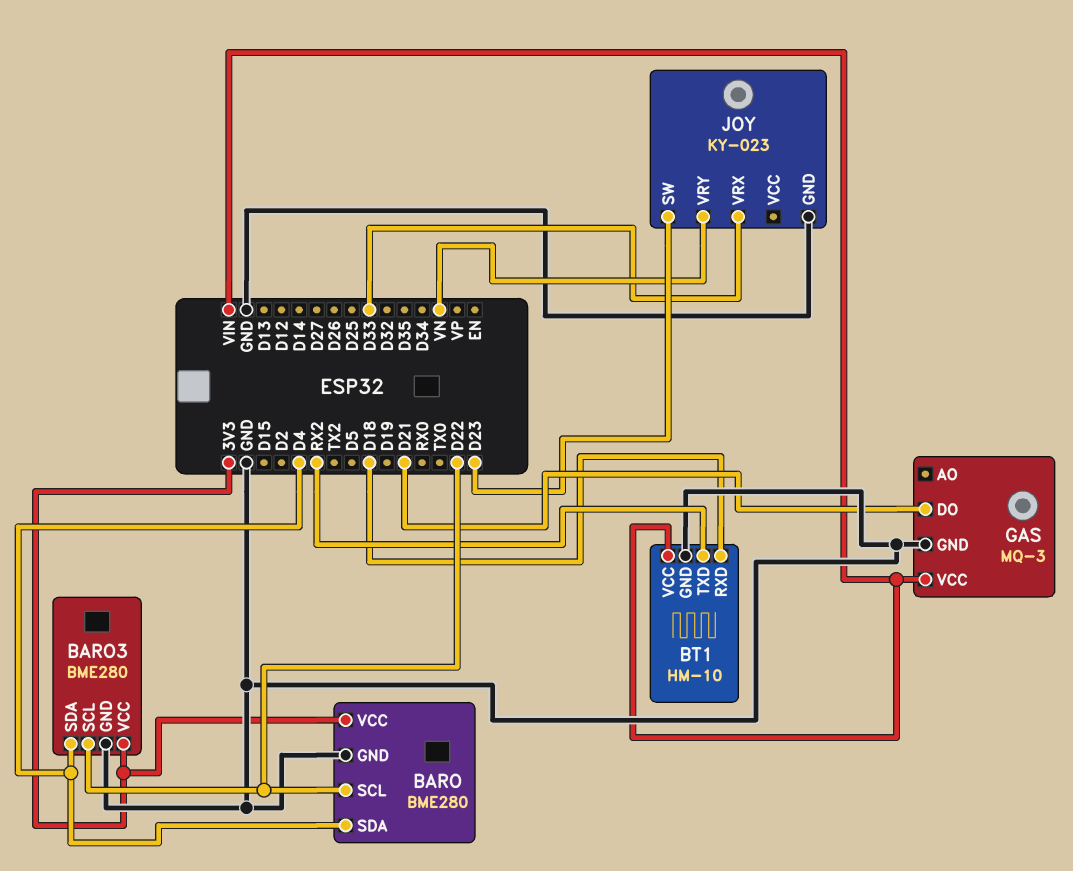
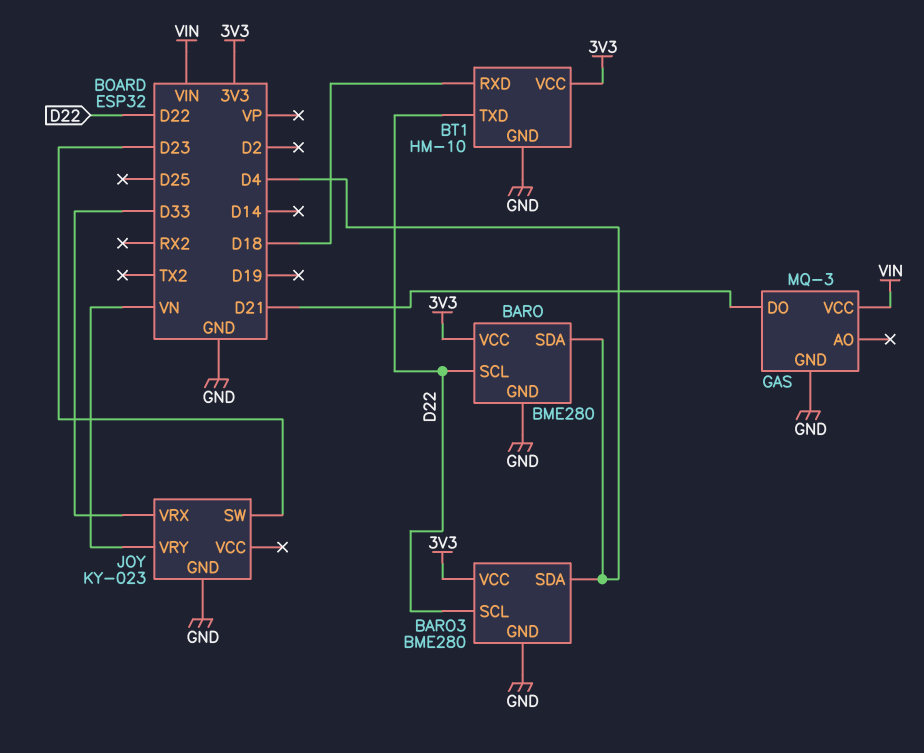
BT1 pin TXD: RX2 -> D22
BT1 pin VCC: VIN -> 3V3

